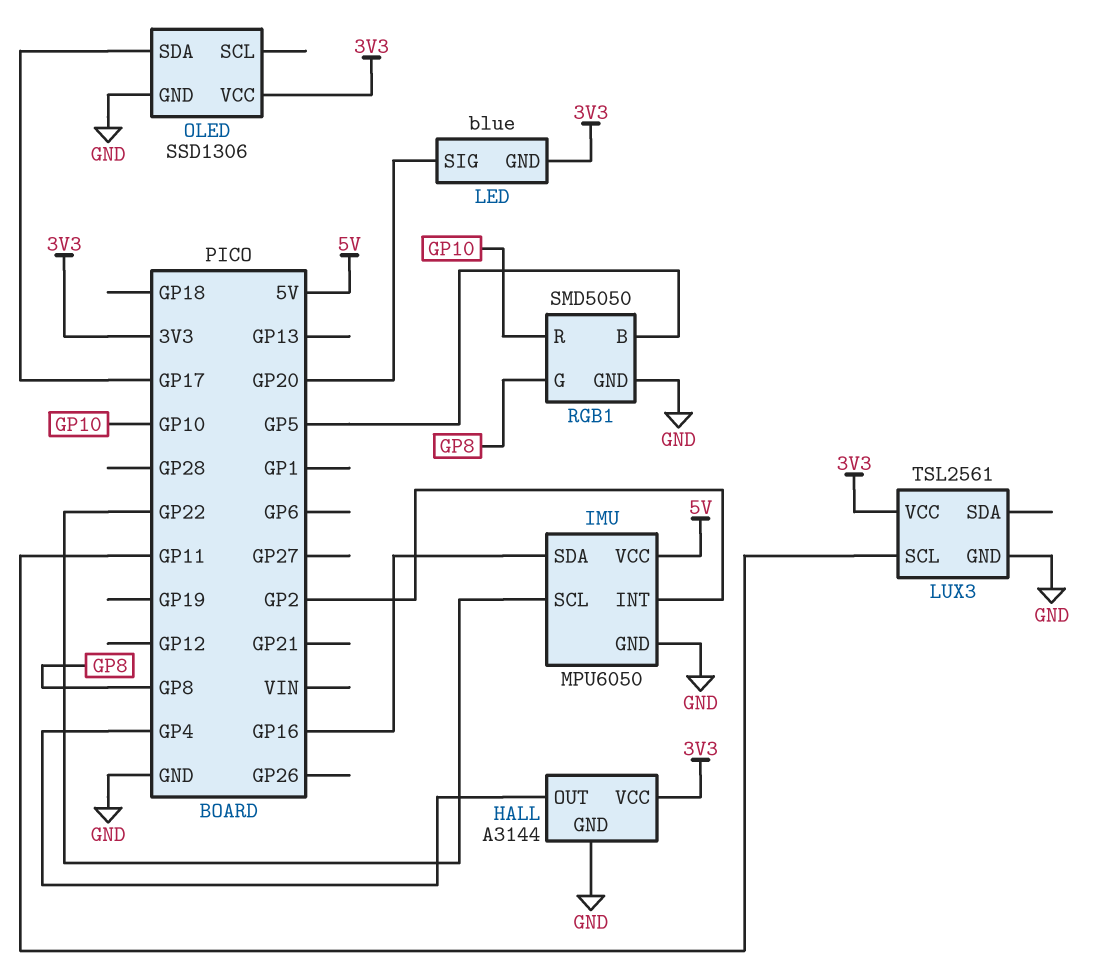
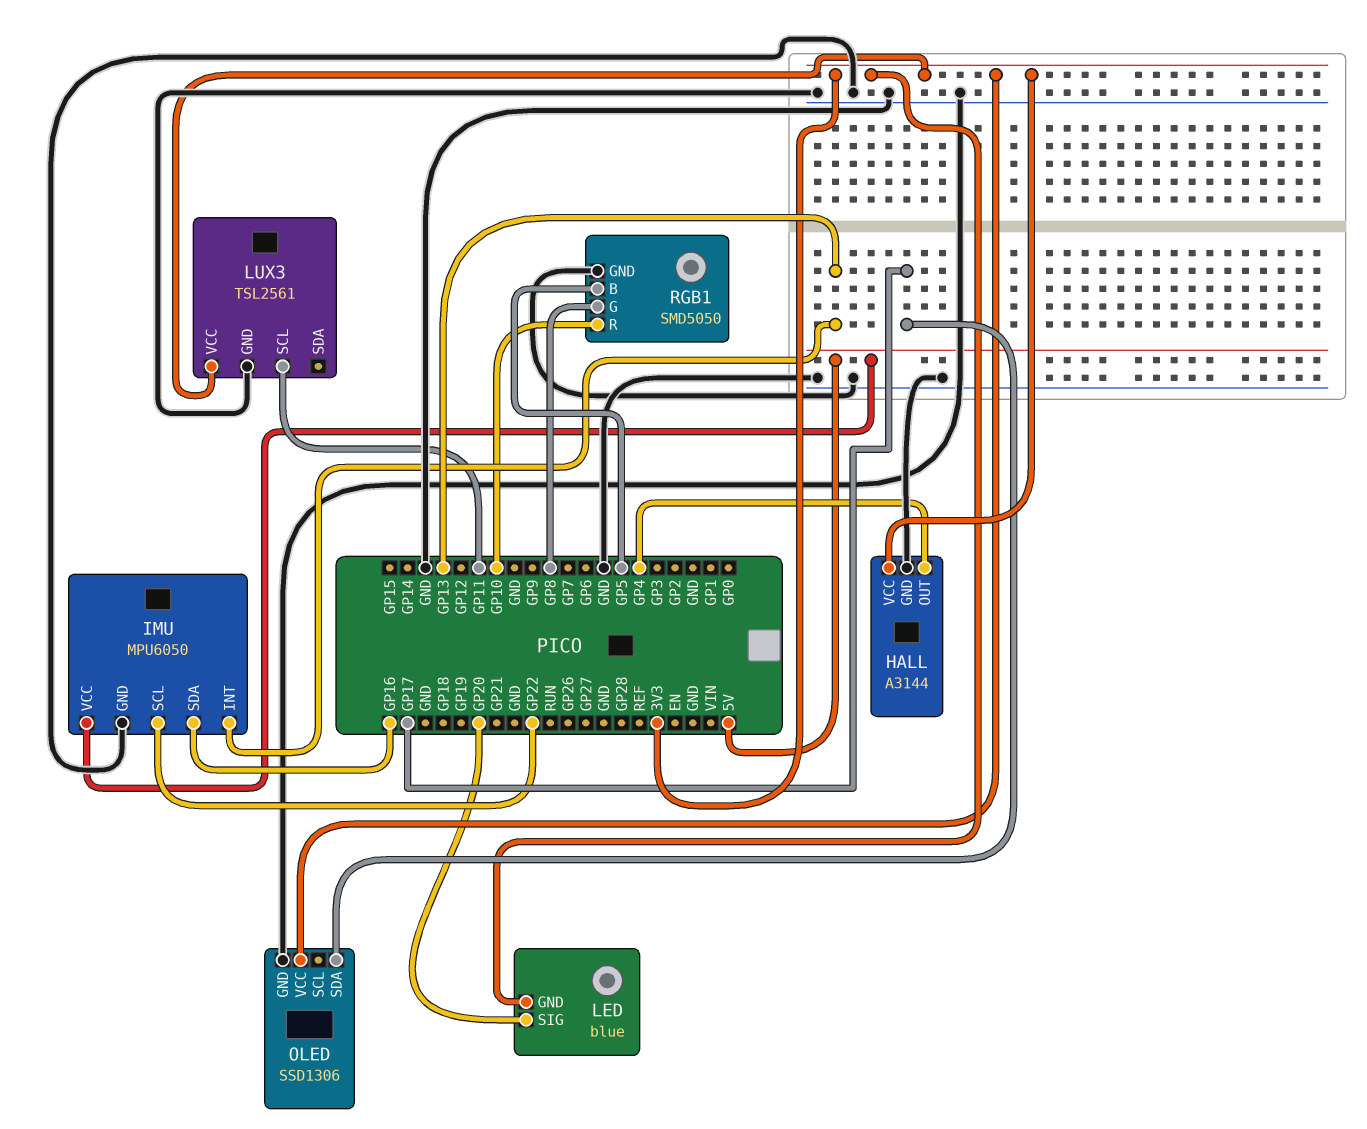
IMU pin INT: GP2 -> GP13

